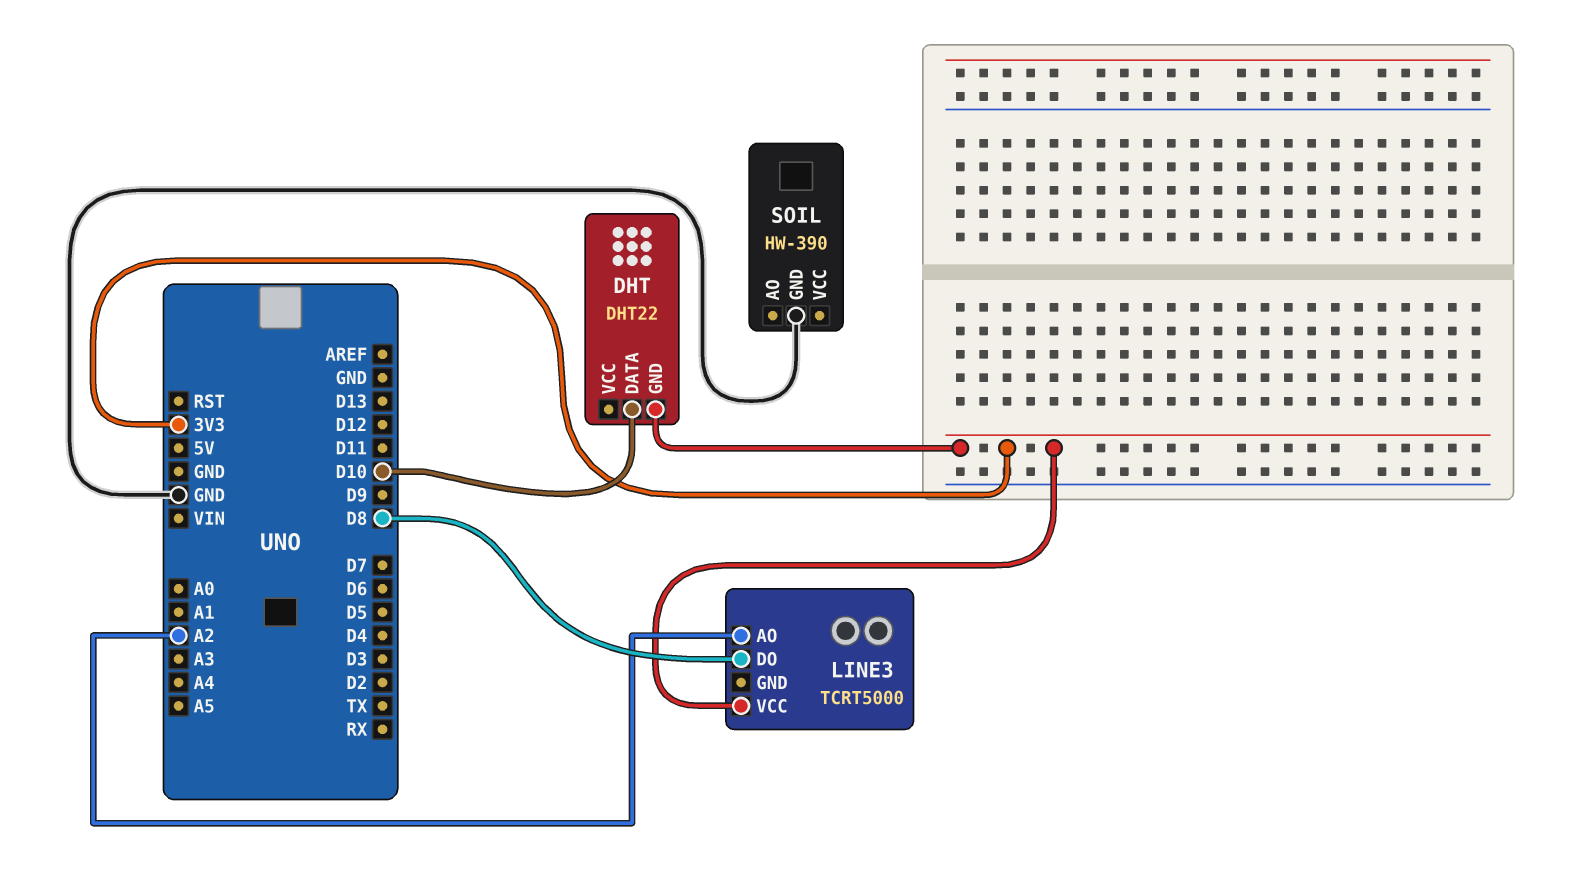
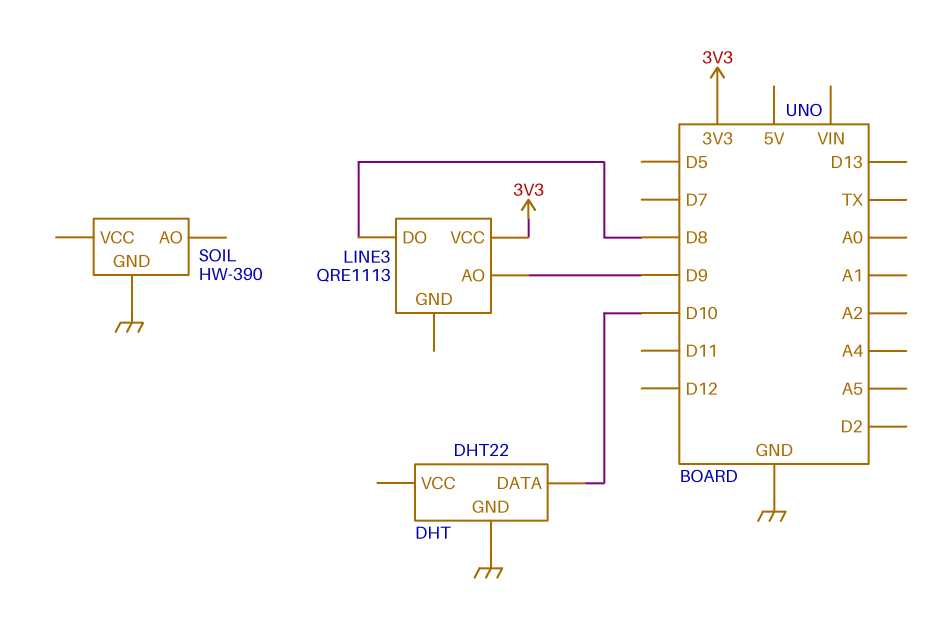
DHT pin GND: 3V3 -> GND
LINE3: TCRT5000 -> QRE1113
LINE3 pin AO: A2 -> D9

